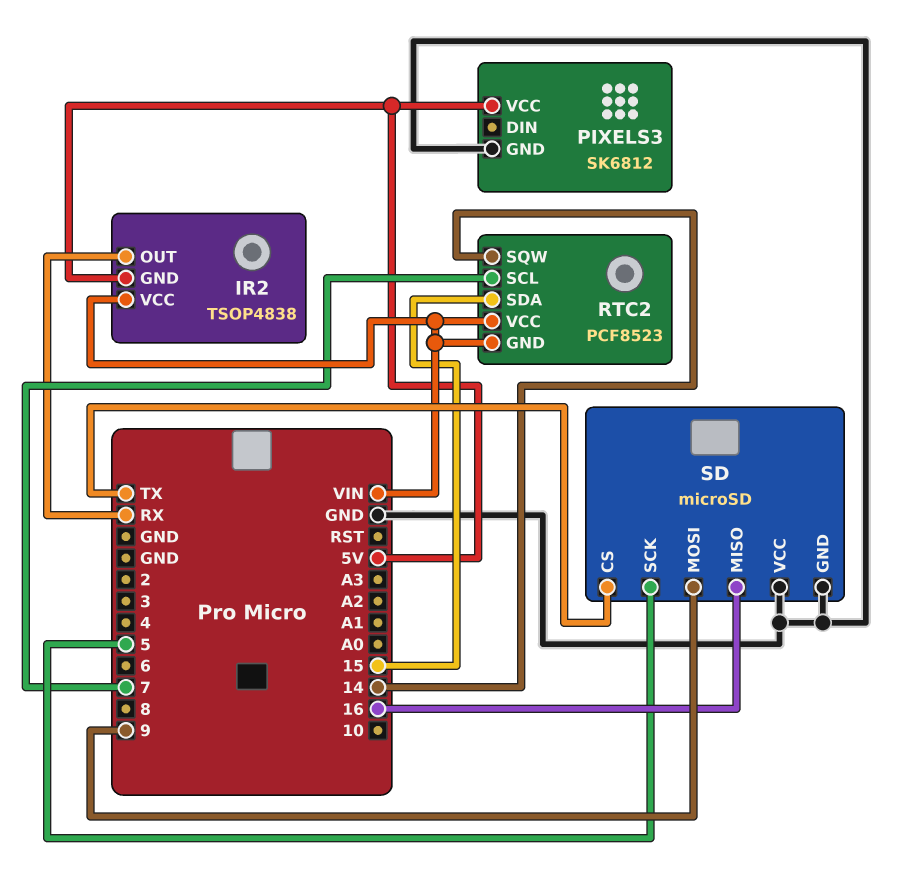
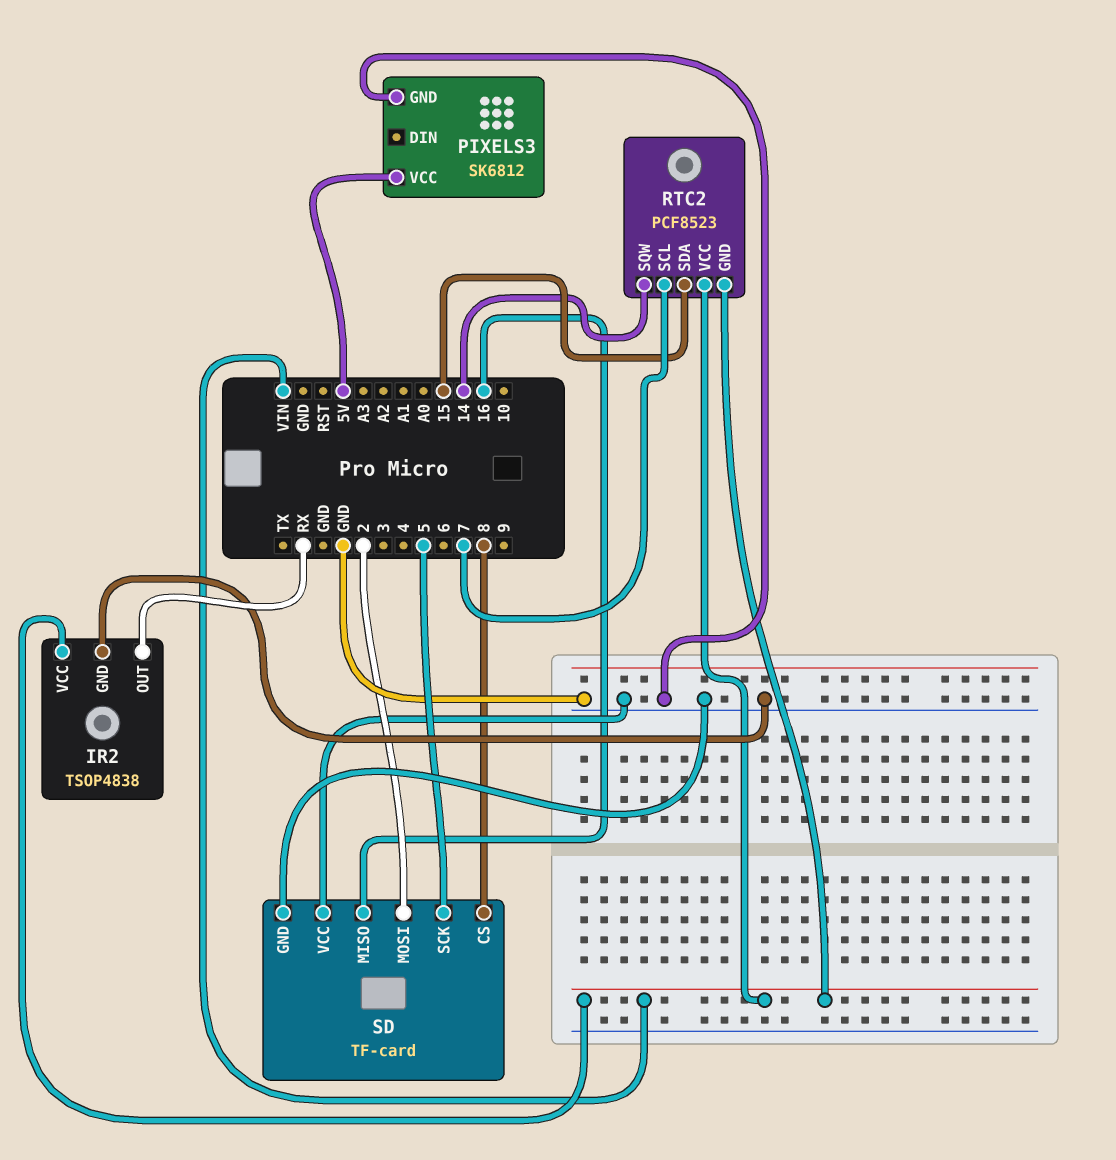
IR2 pin GND: 5V -> GND
SD: microSD -> TF-card
SD pin CS: TX -> 8
SD pin MOSI: 9 -> 2

